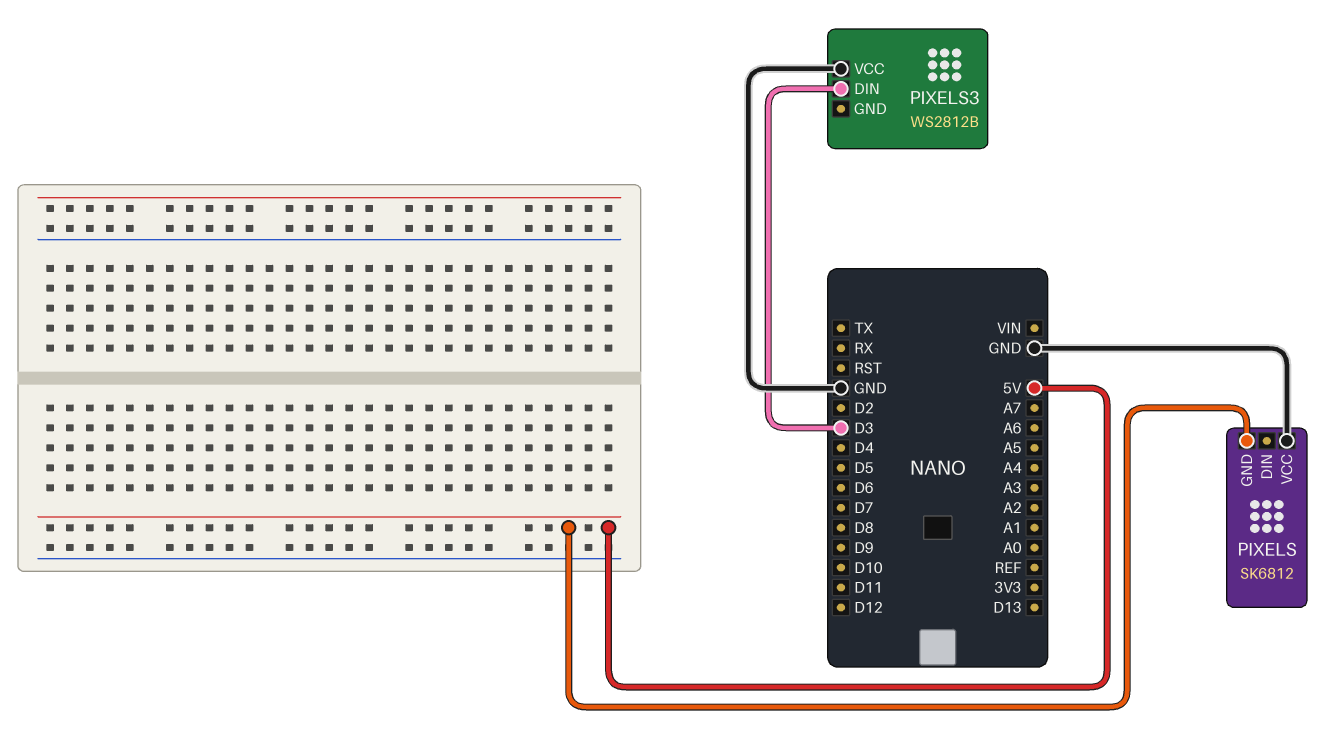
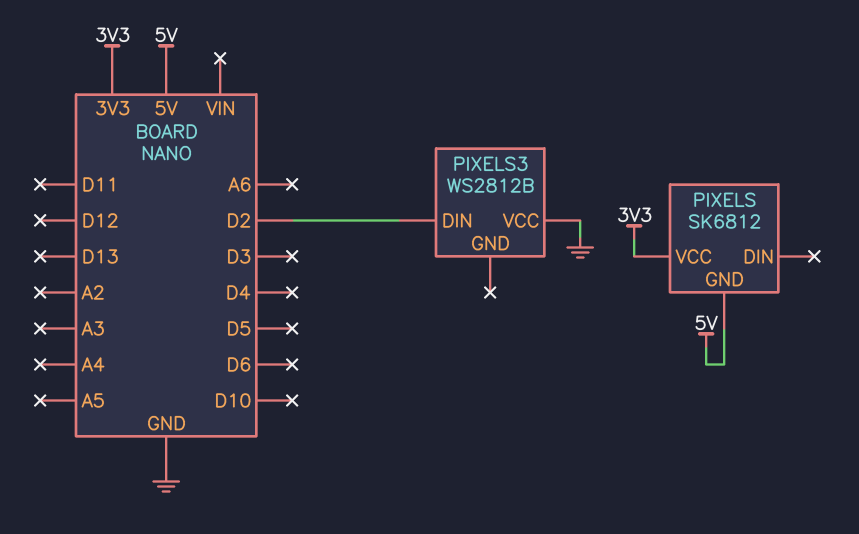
PIXELS pin VCC: GND -> 3V3
PIXELS3 pin DIN: D3 -> D2

